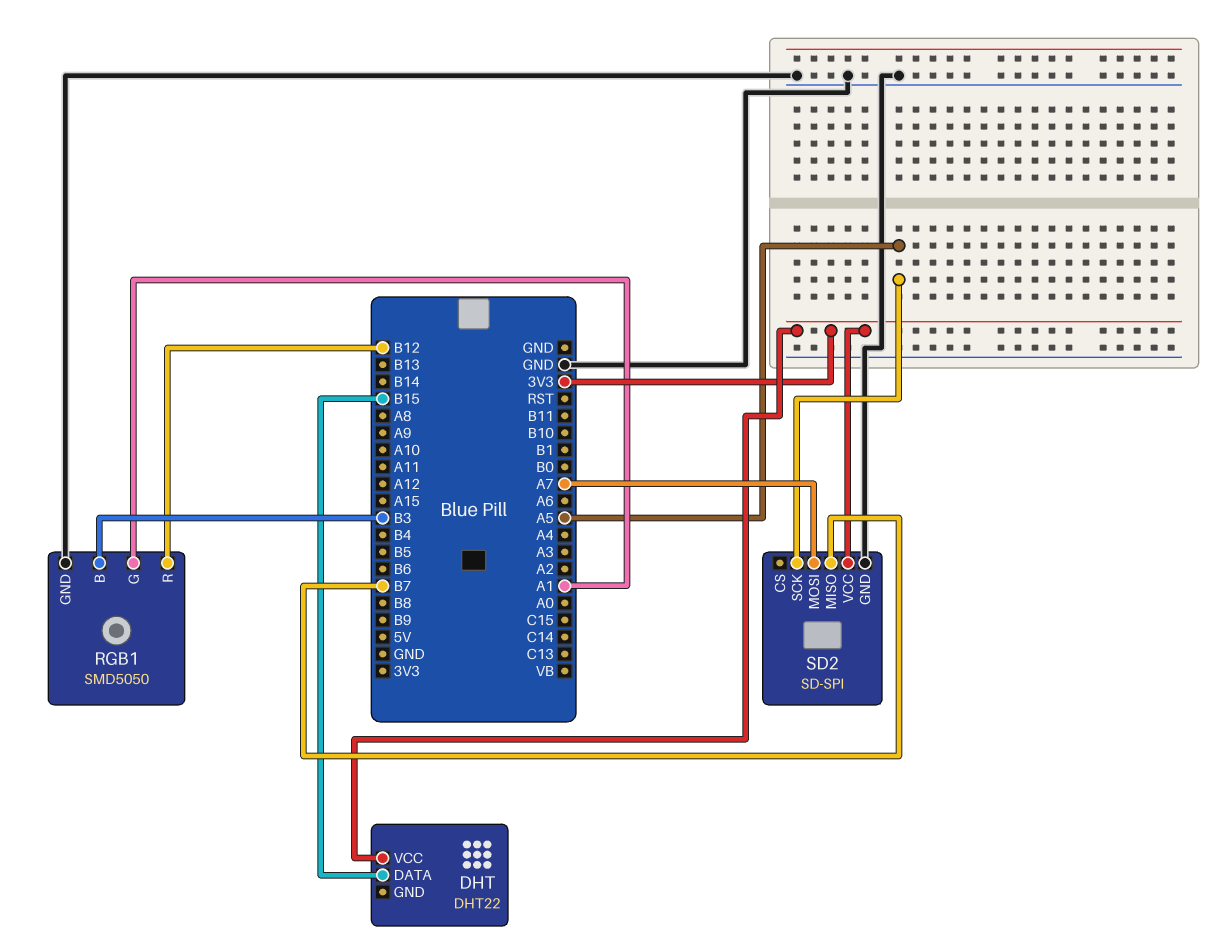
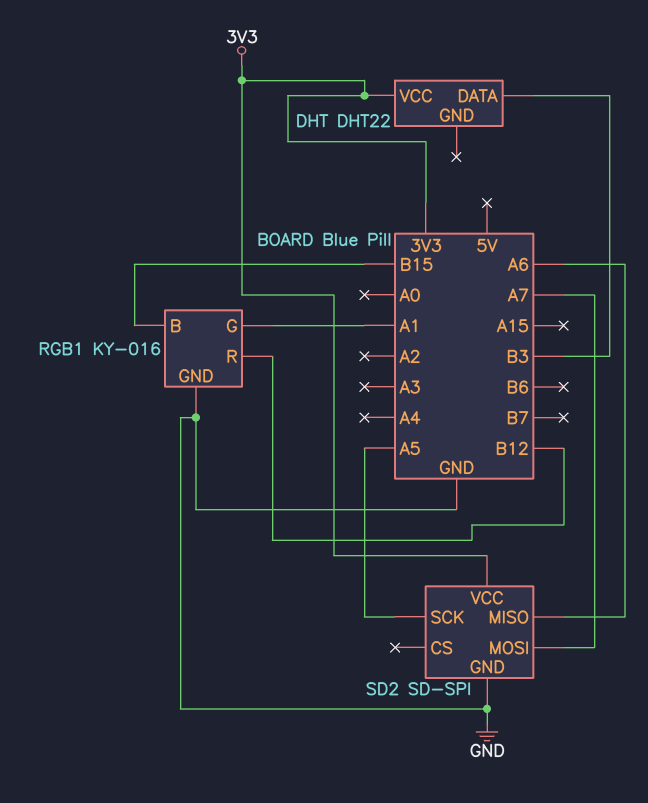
DHT pin DATA: B15 -> B3
RGB1: SMD5050 -> KY-016
RGB1 pin B: B3 -> B15
SD2 pin MISO: B7 -> A6

